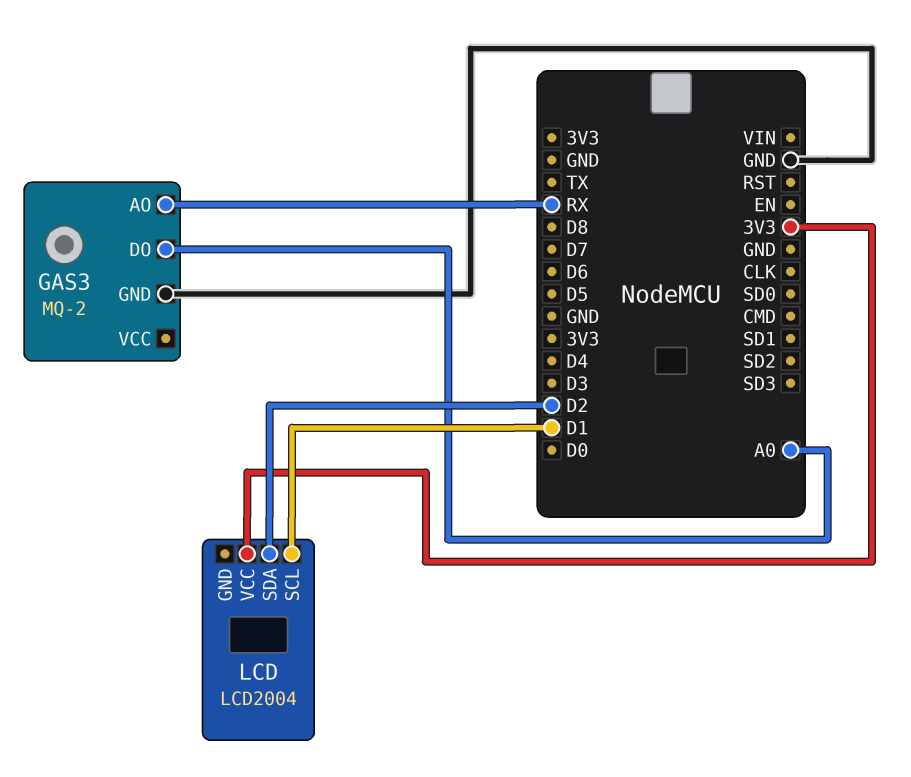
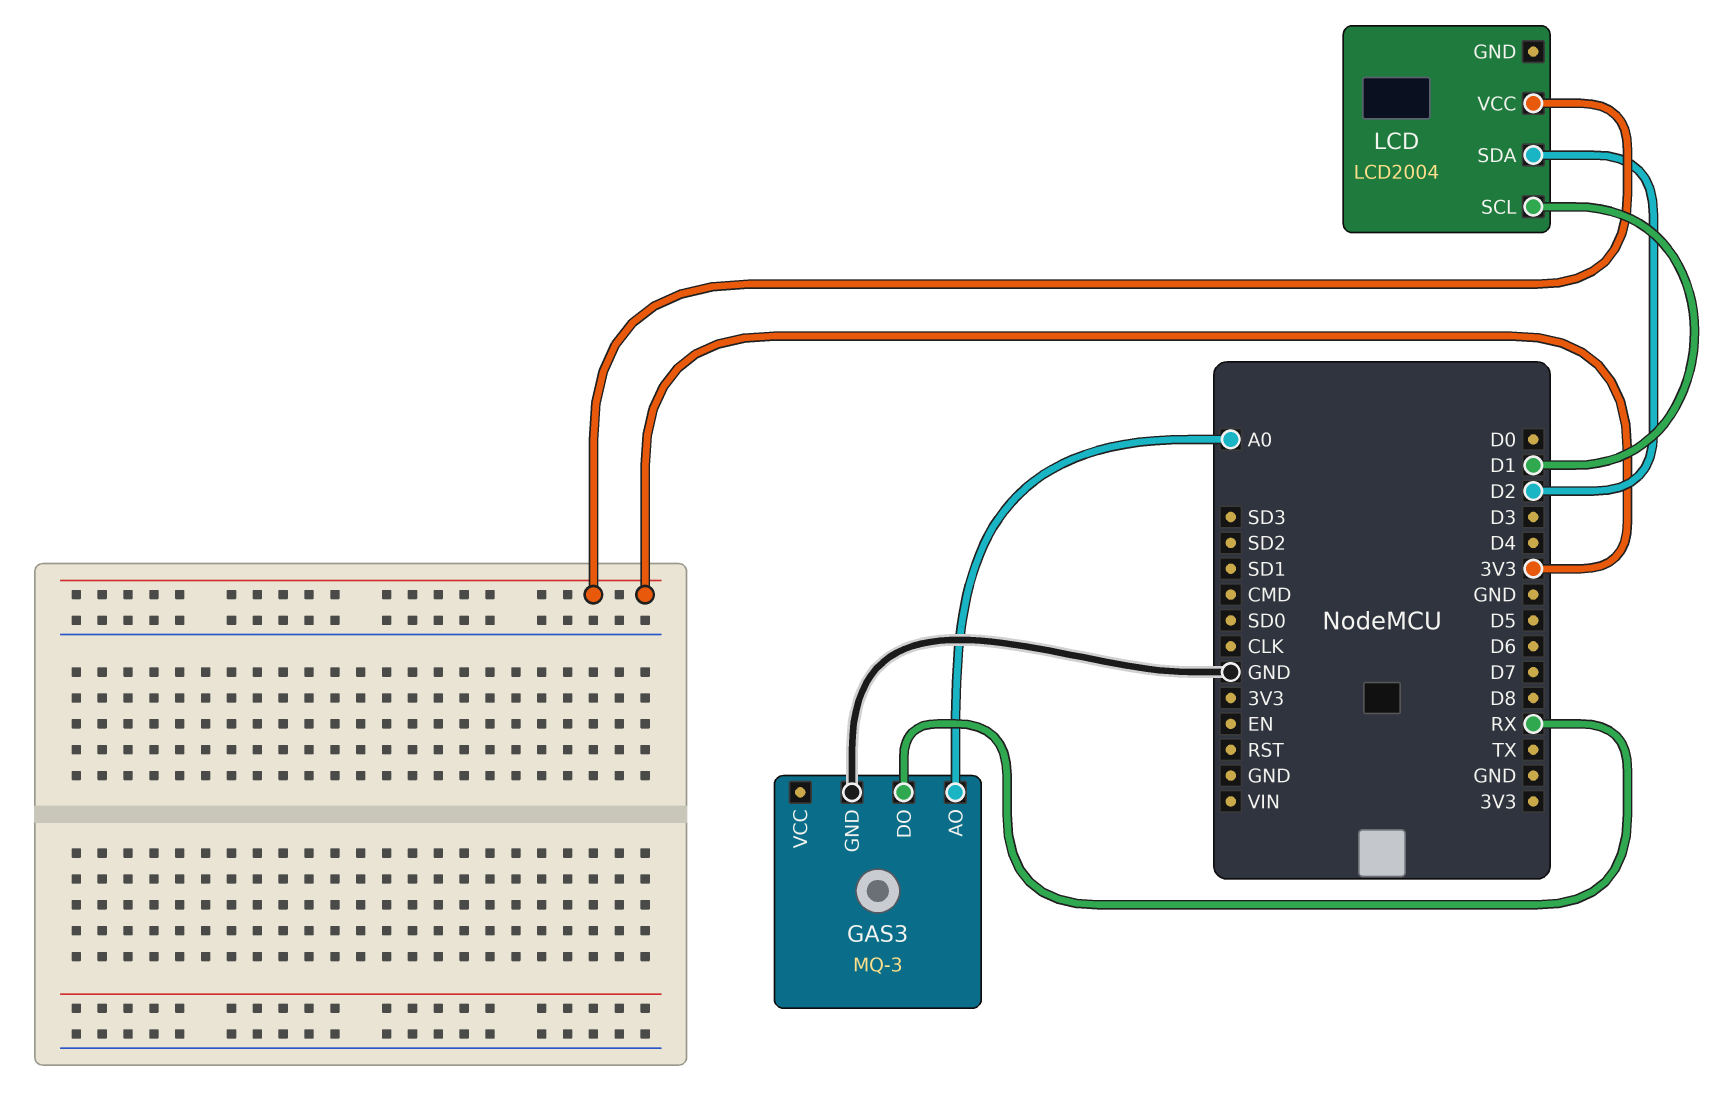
GAS3: MQ-2 -> MQ-3
GAS3 pin AO: RX -> A0
GAS3 pin DO: A0 -> RX

